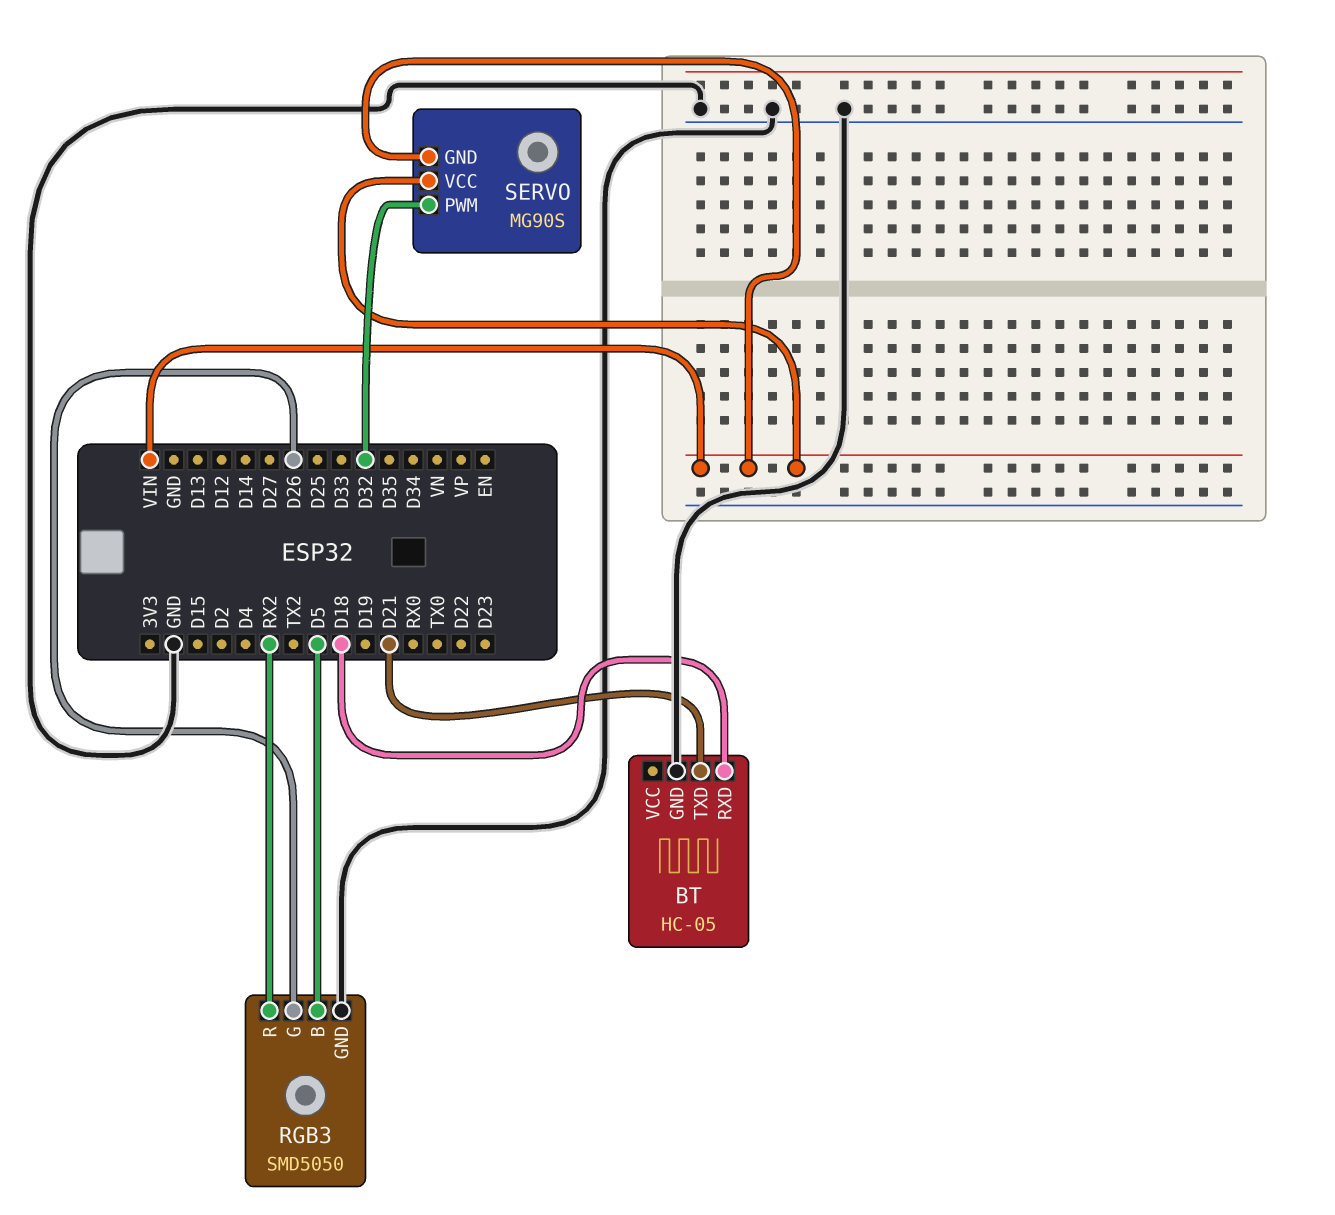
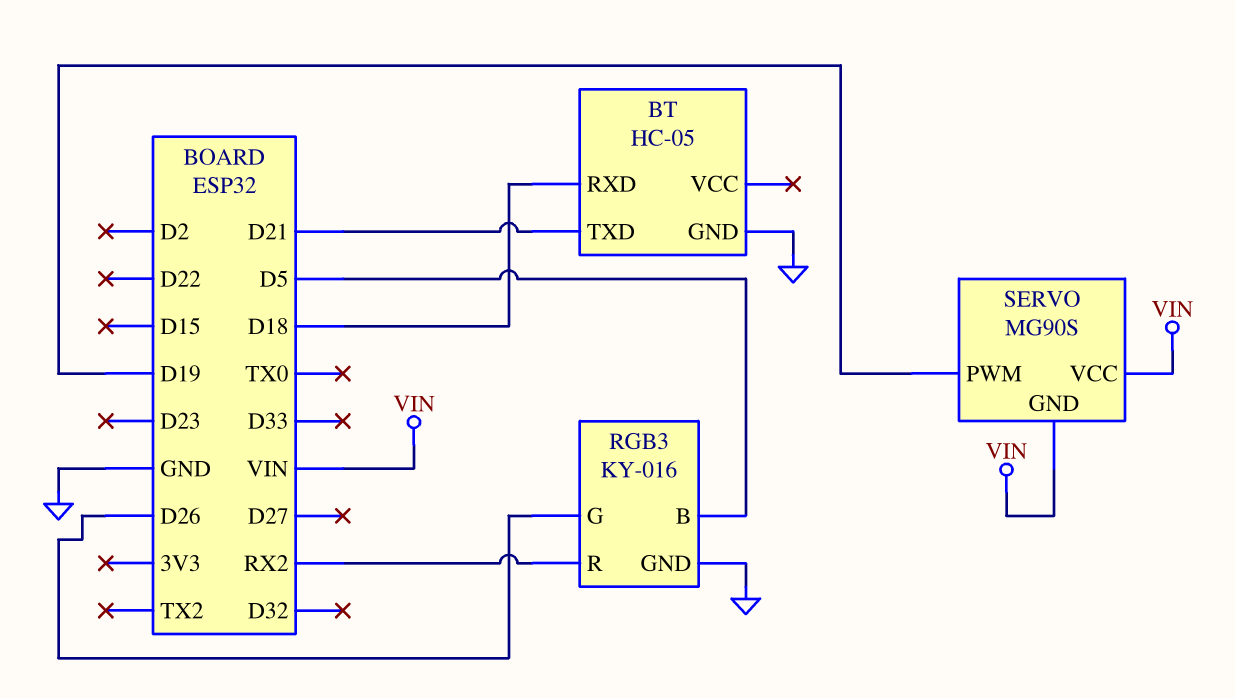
RGB3: SMD5050 -> KY-016
SERVO pin PWM: D32 -> D19

